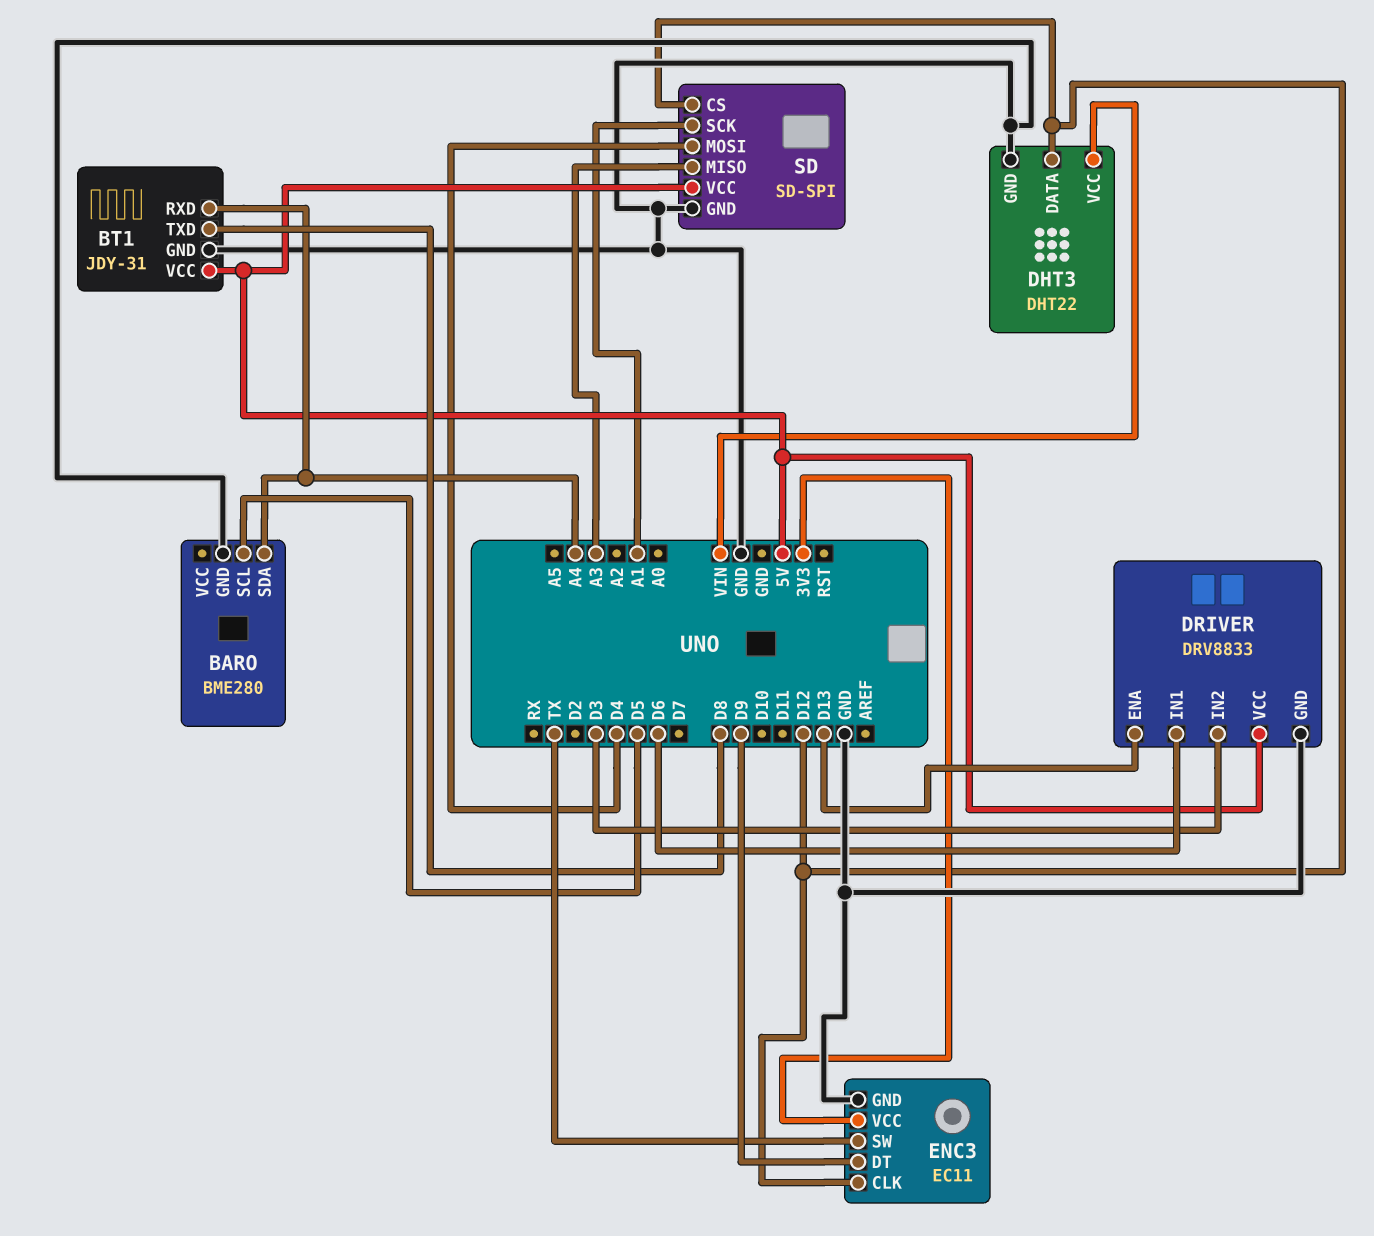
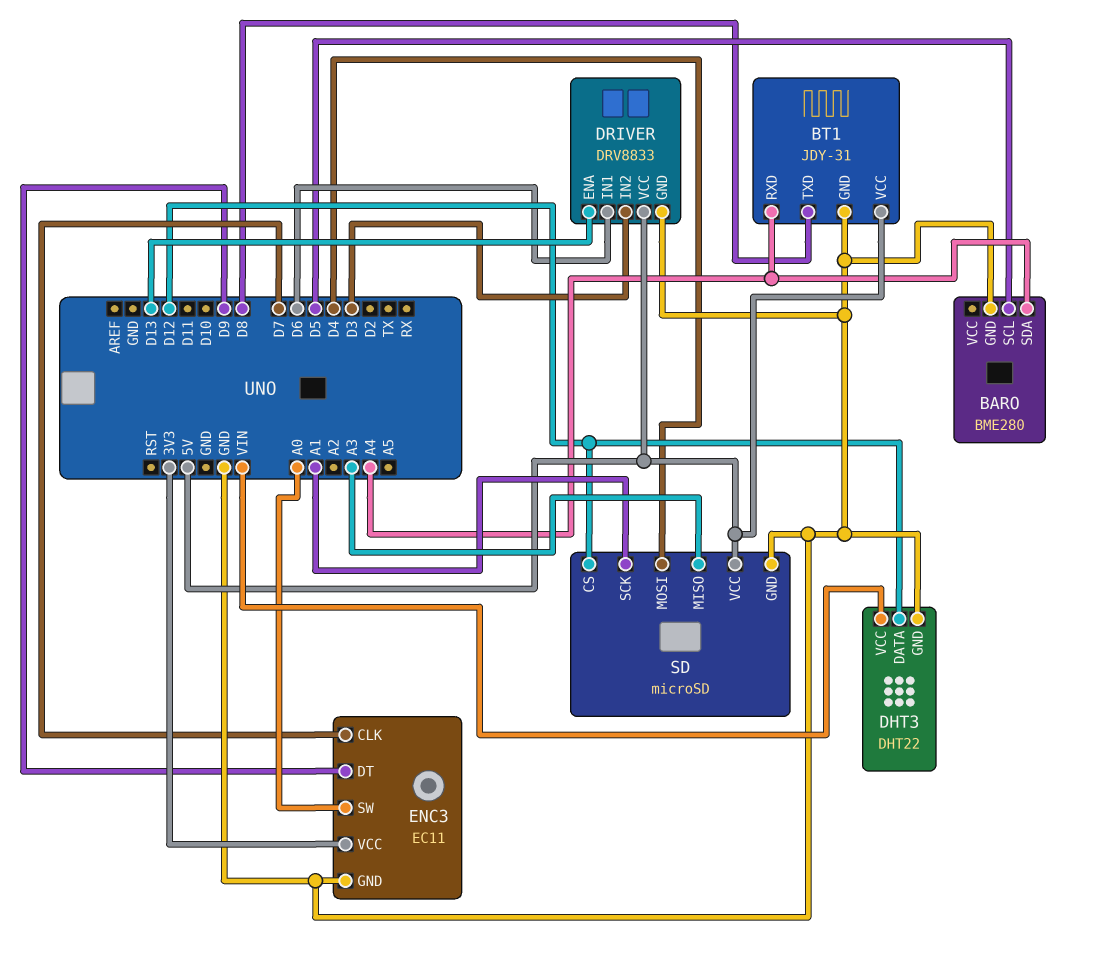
ENC3 pin CLK: D12 -> D7
ENC3 pin SW: TX -> A0
SD: SD-SPI -> microSD

